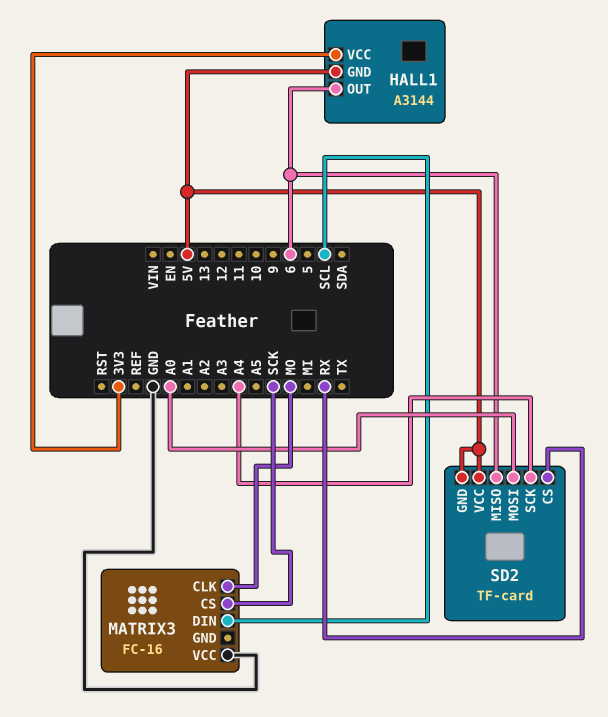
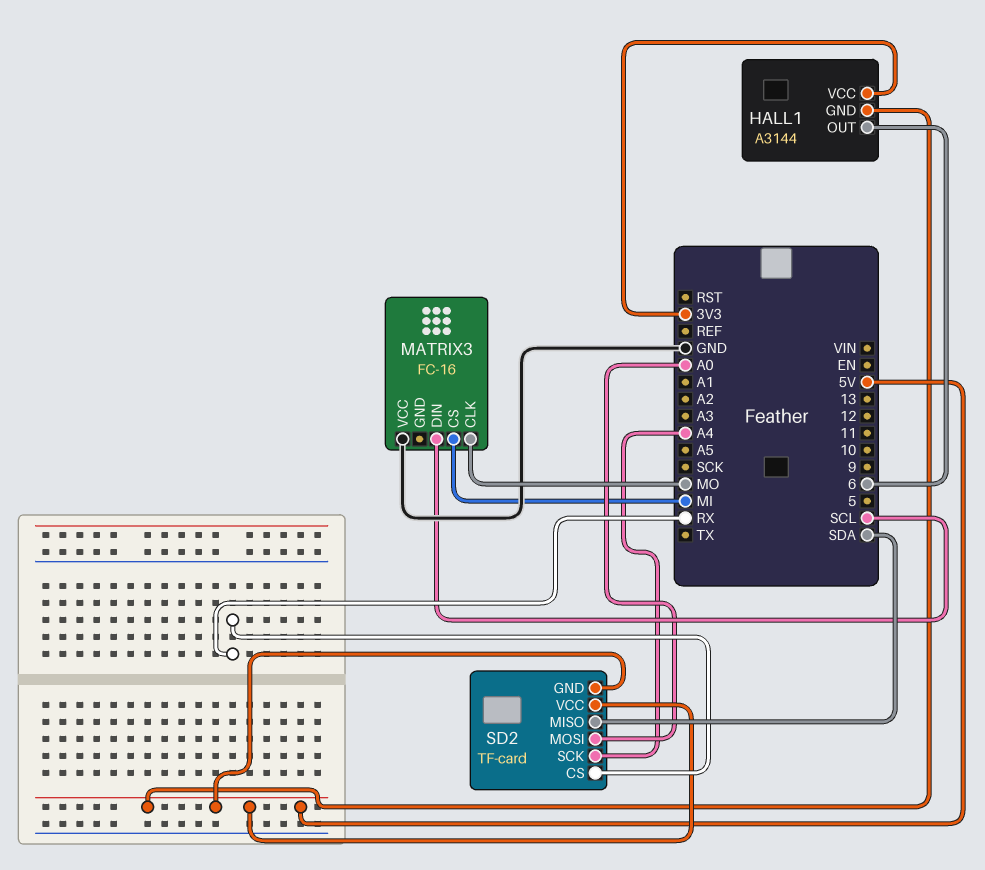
MATRIX3 pin CS: SCK -> MI
SD2 pin MISO: 6 -> SDA

